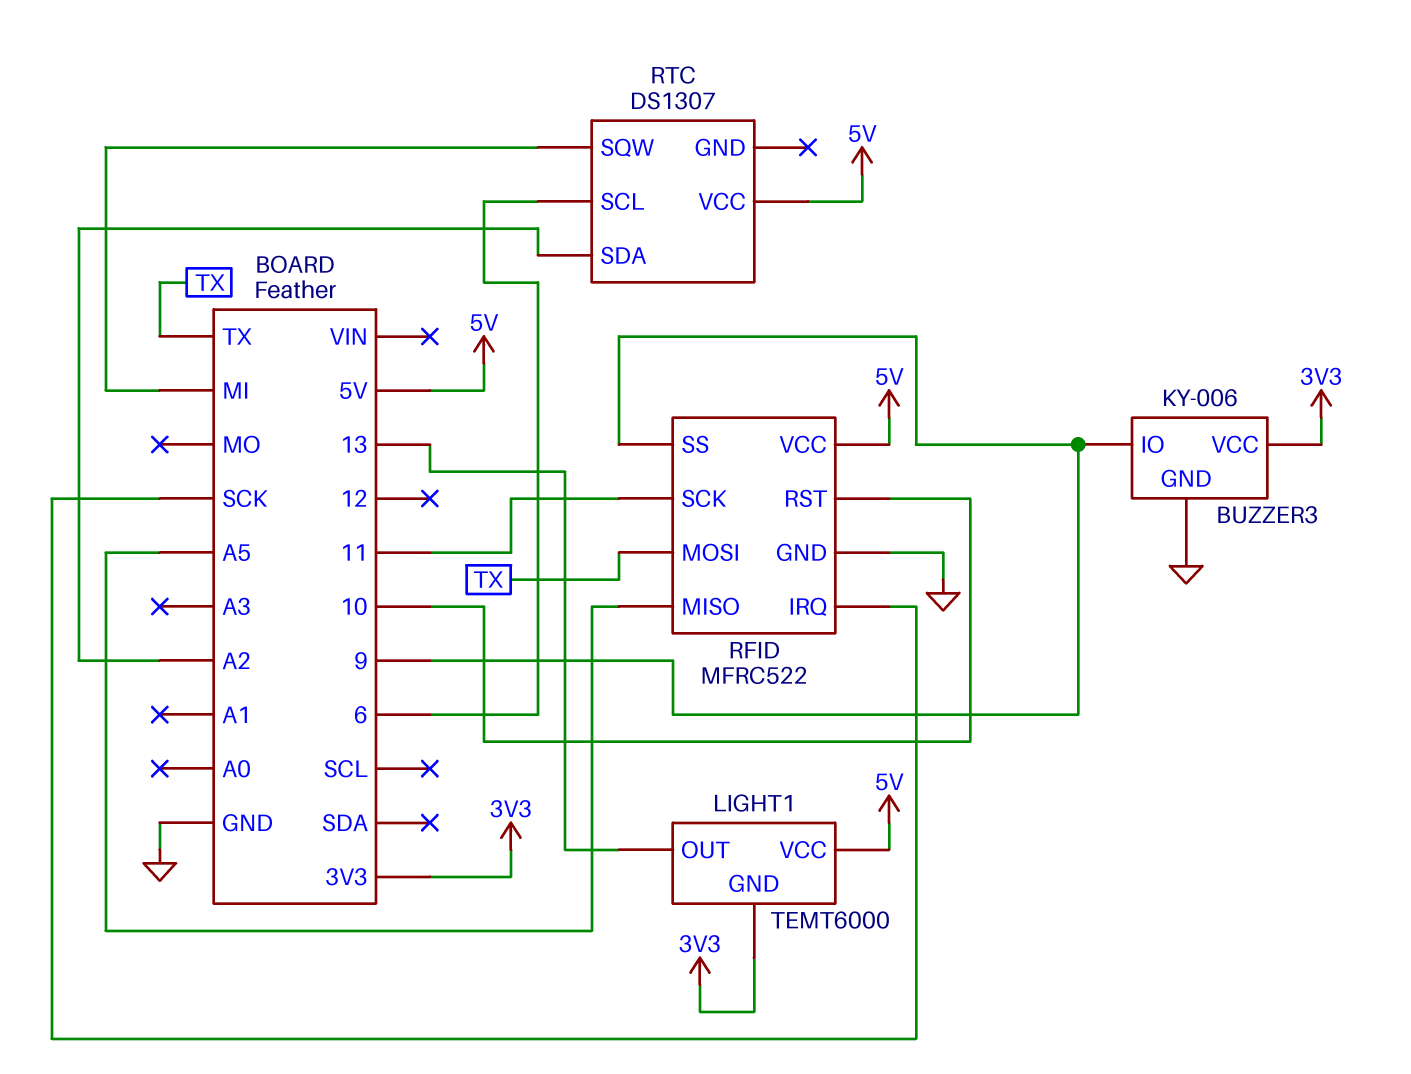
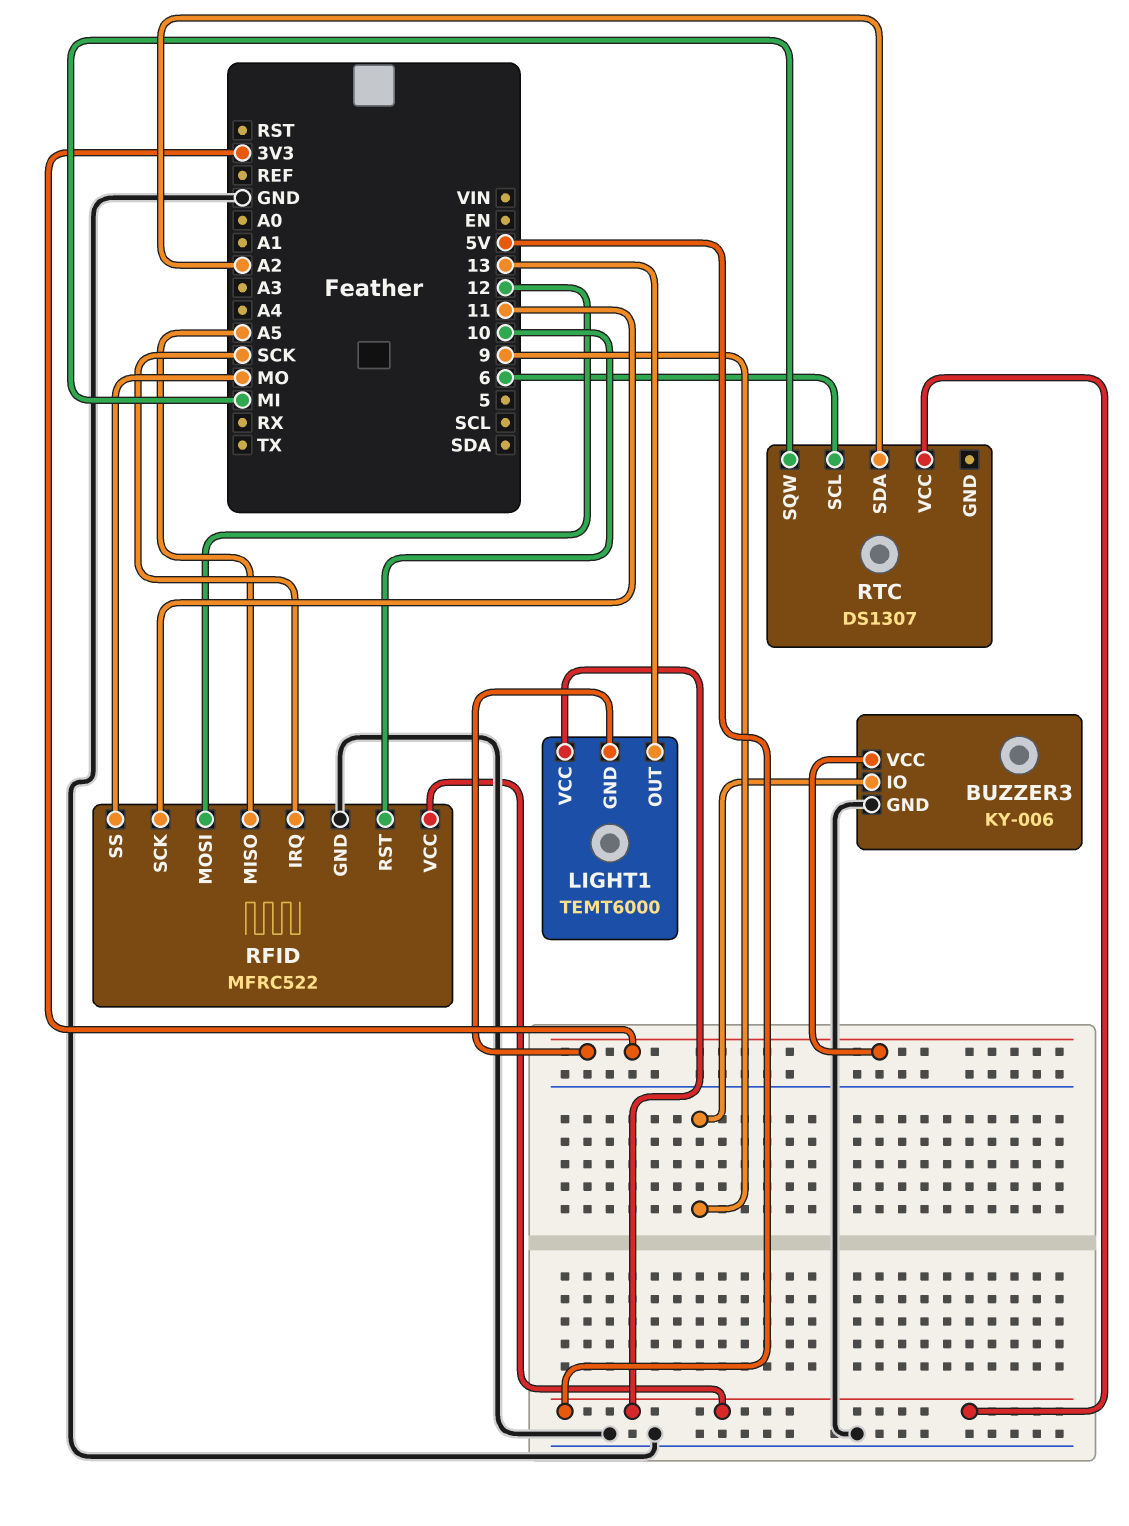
RFID pin MOSI: TX -> 12
RFID pin SS: 9 -> MO

